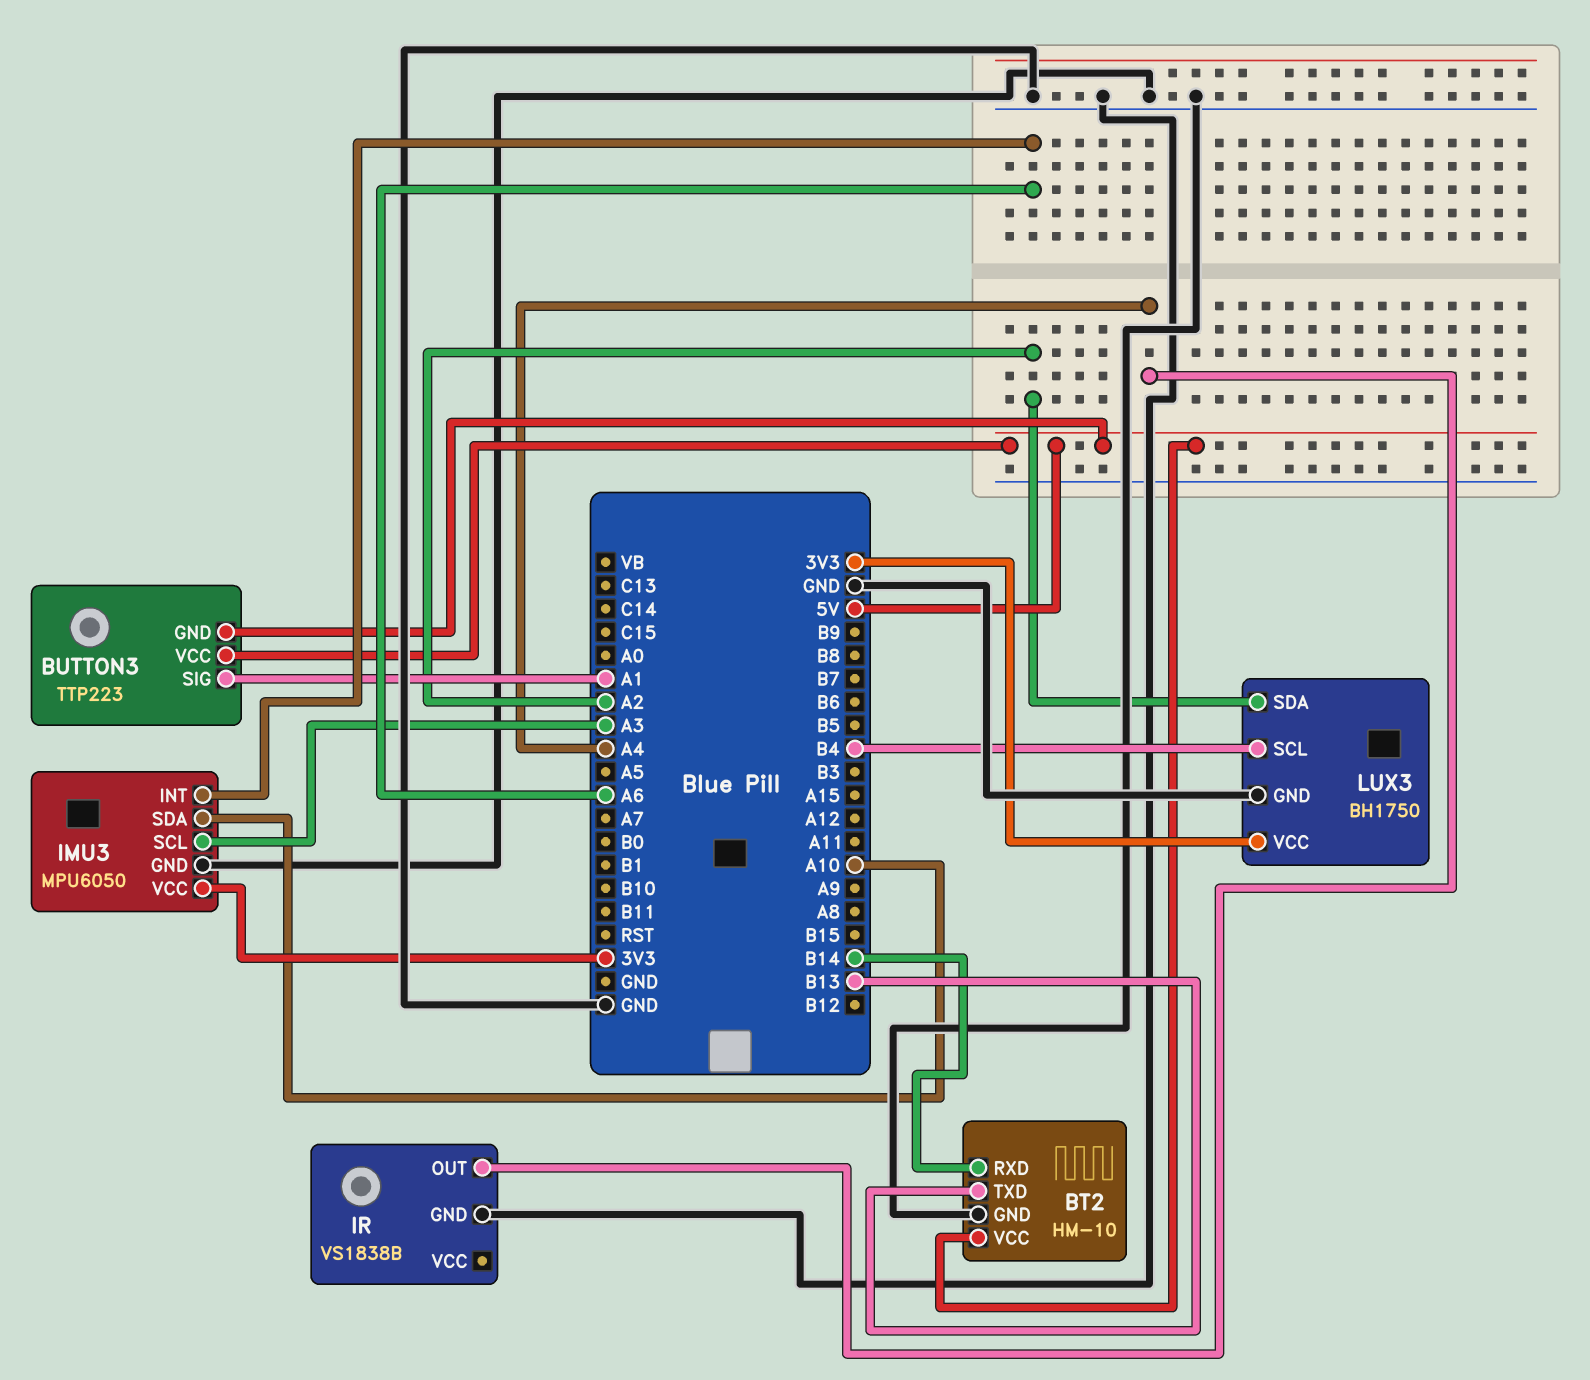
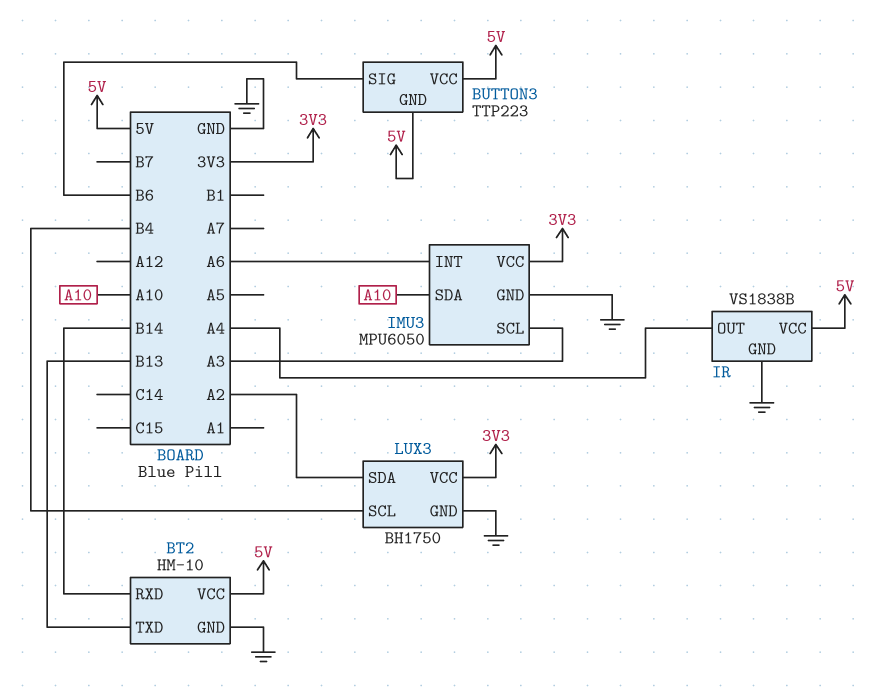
BUTTON3 pin SIG: A1 -> B6
IR pin VCC: none -> 5V

